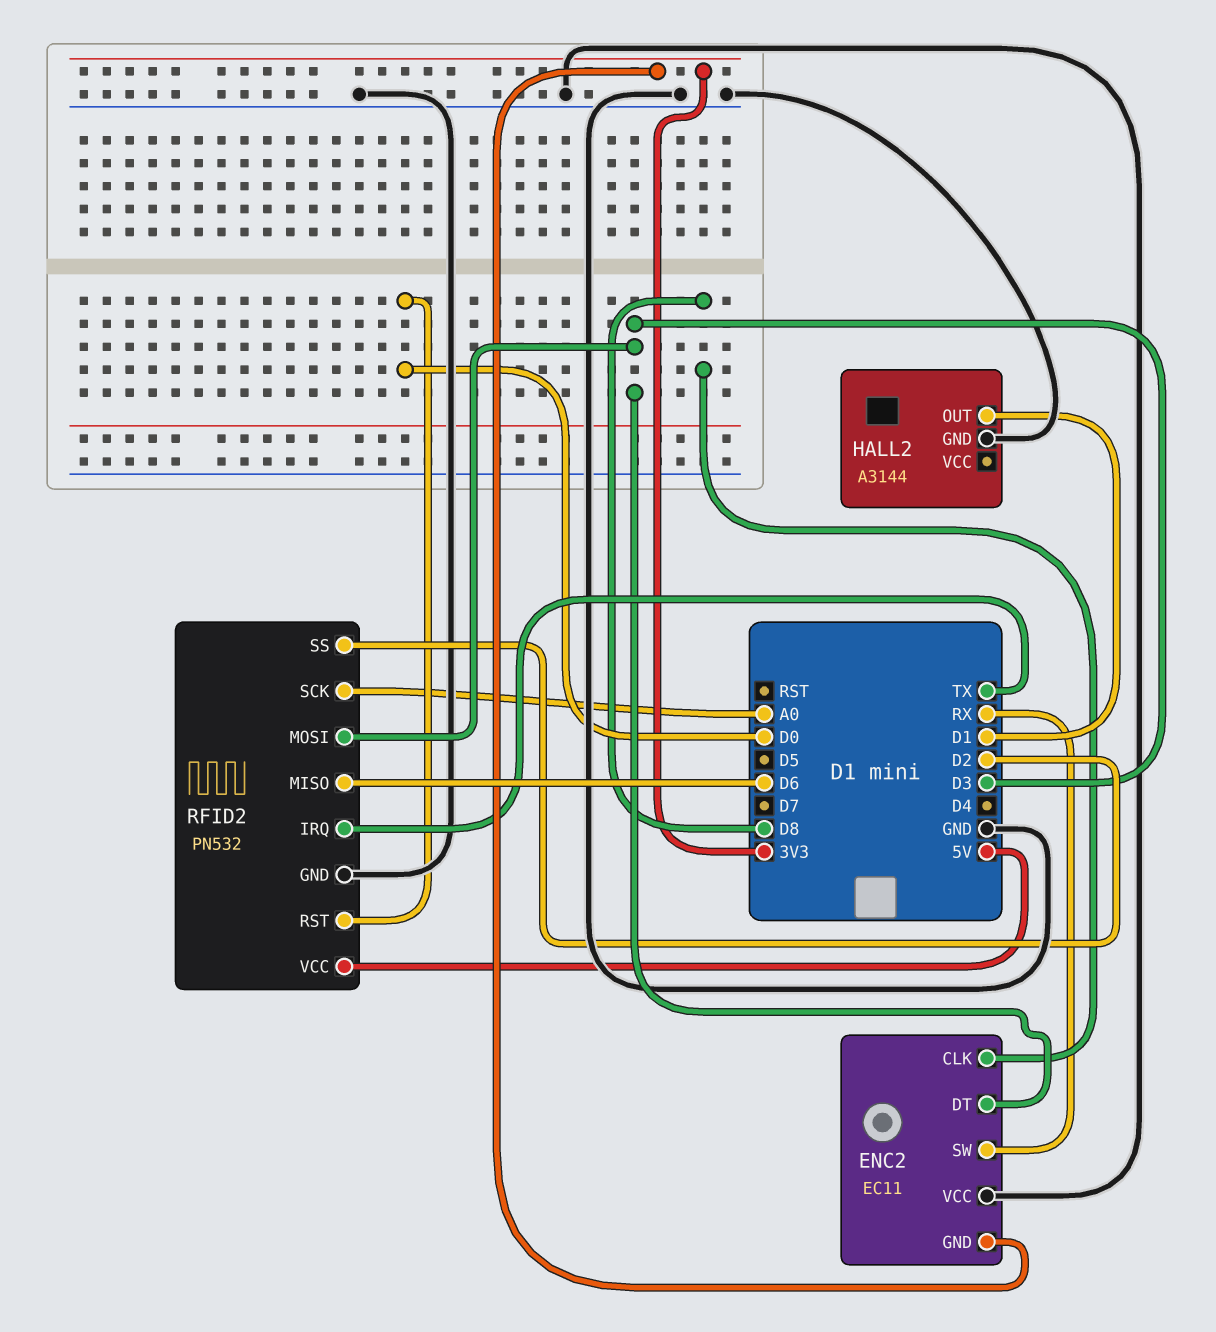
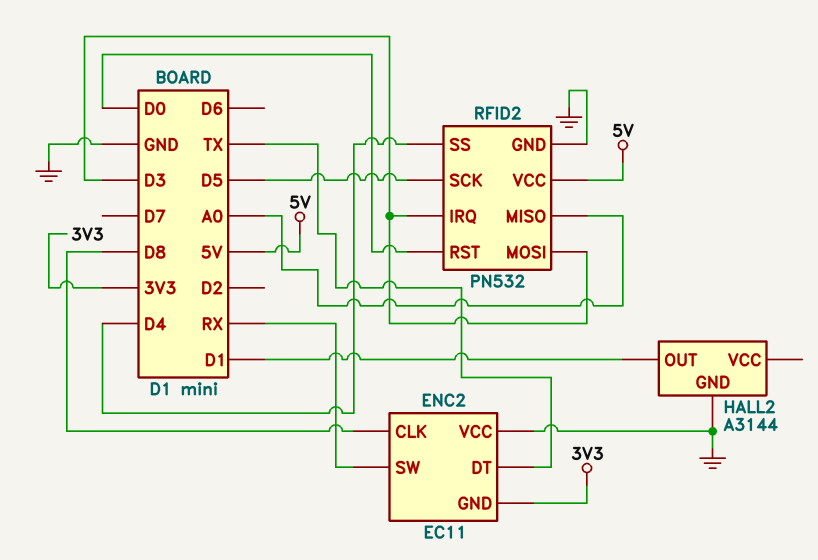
ENC2 pin DT: D3 -> TX
RFID2 pin IRQ: TX -> D3
RFID2 pin MISO: D6 -> A0
RFID2 pin SCK: A0 -> D5
RFID2 pin SS: D2 -> D4

